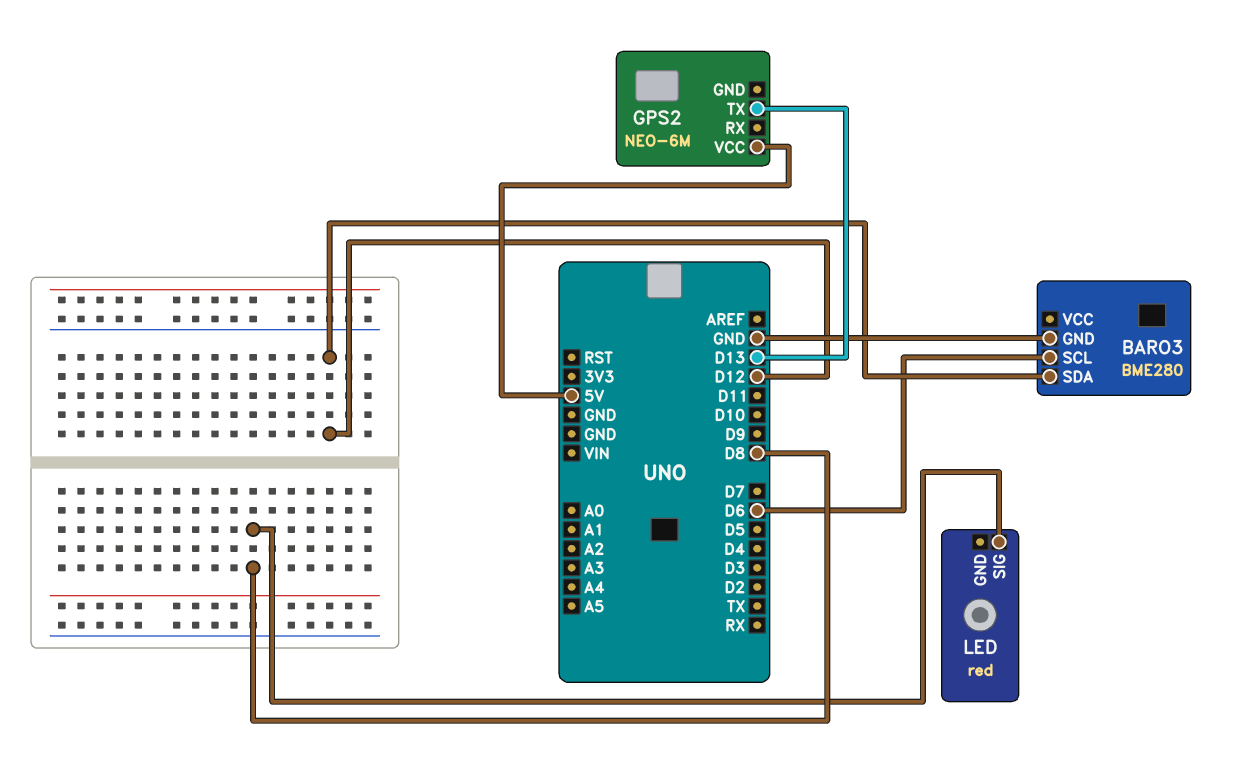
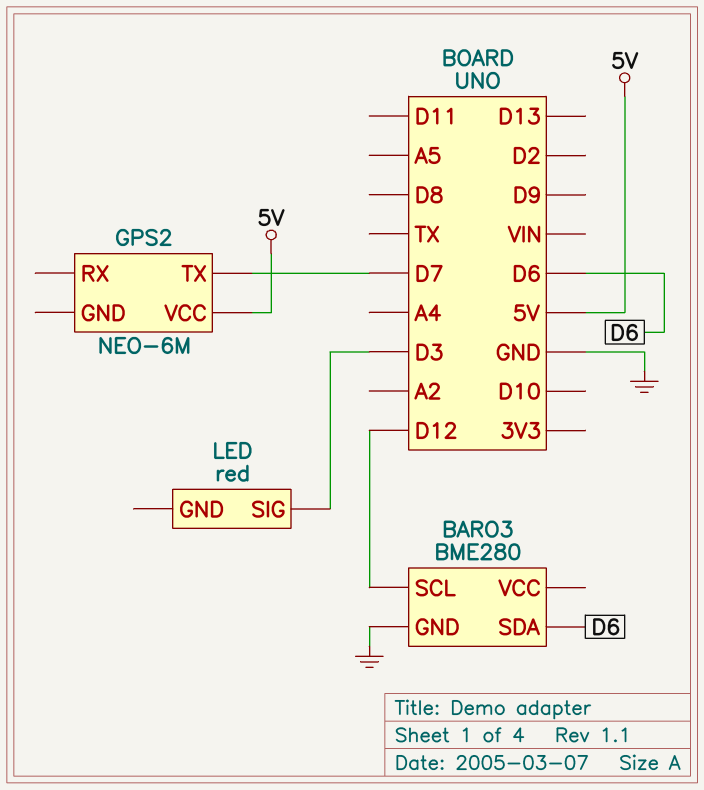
BARO3 pin SCL: D6 -> D12
BARO3 pin SDA: D12 -> D6
GPS2 pin TX: D13 -> D7
LED pin SIG: D8 -> D3

